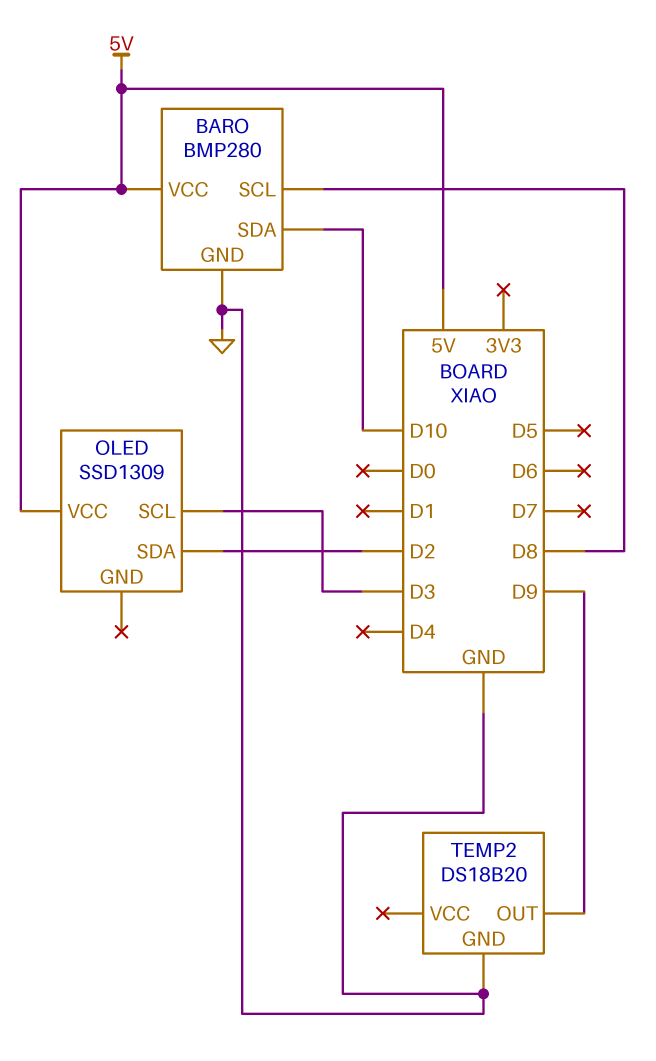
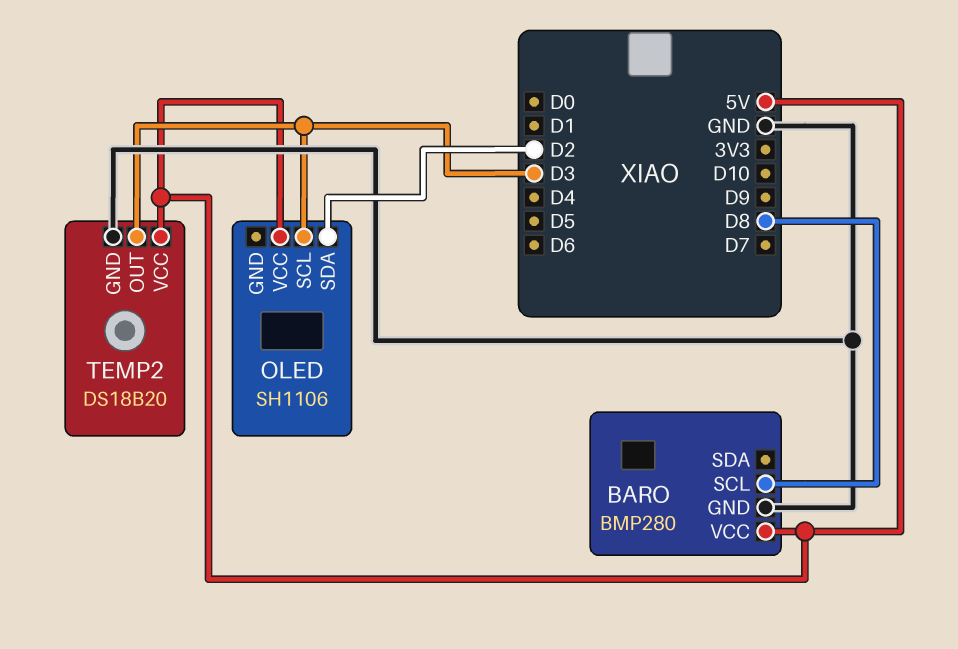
BARO pin SDA: D10 -> none
OLED: SSD1309 -> SH1106
TEMP2 pin OUT: D9 -> D3
TEMP2 pin VCC: none -> 5V

